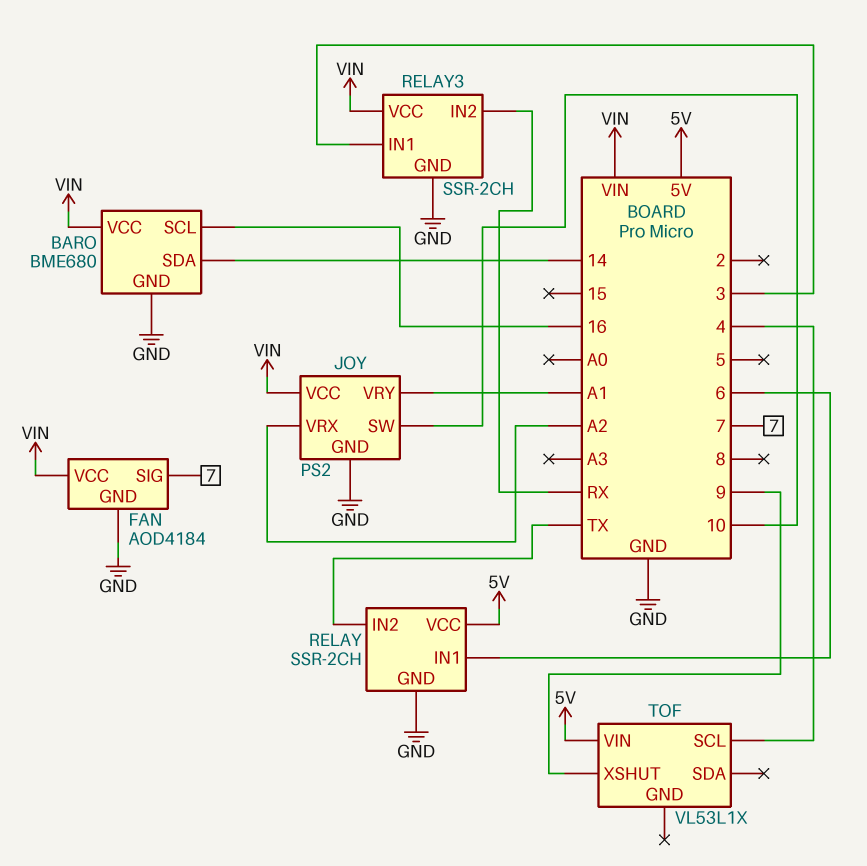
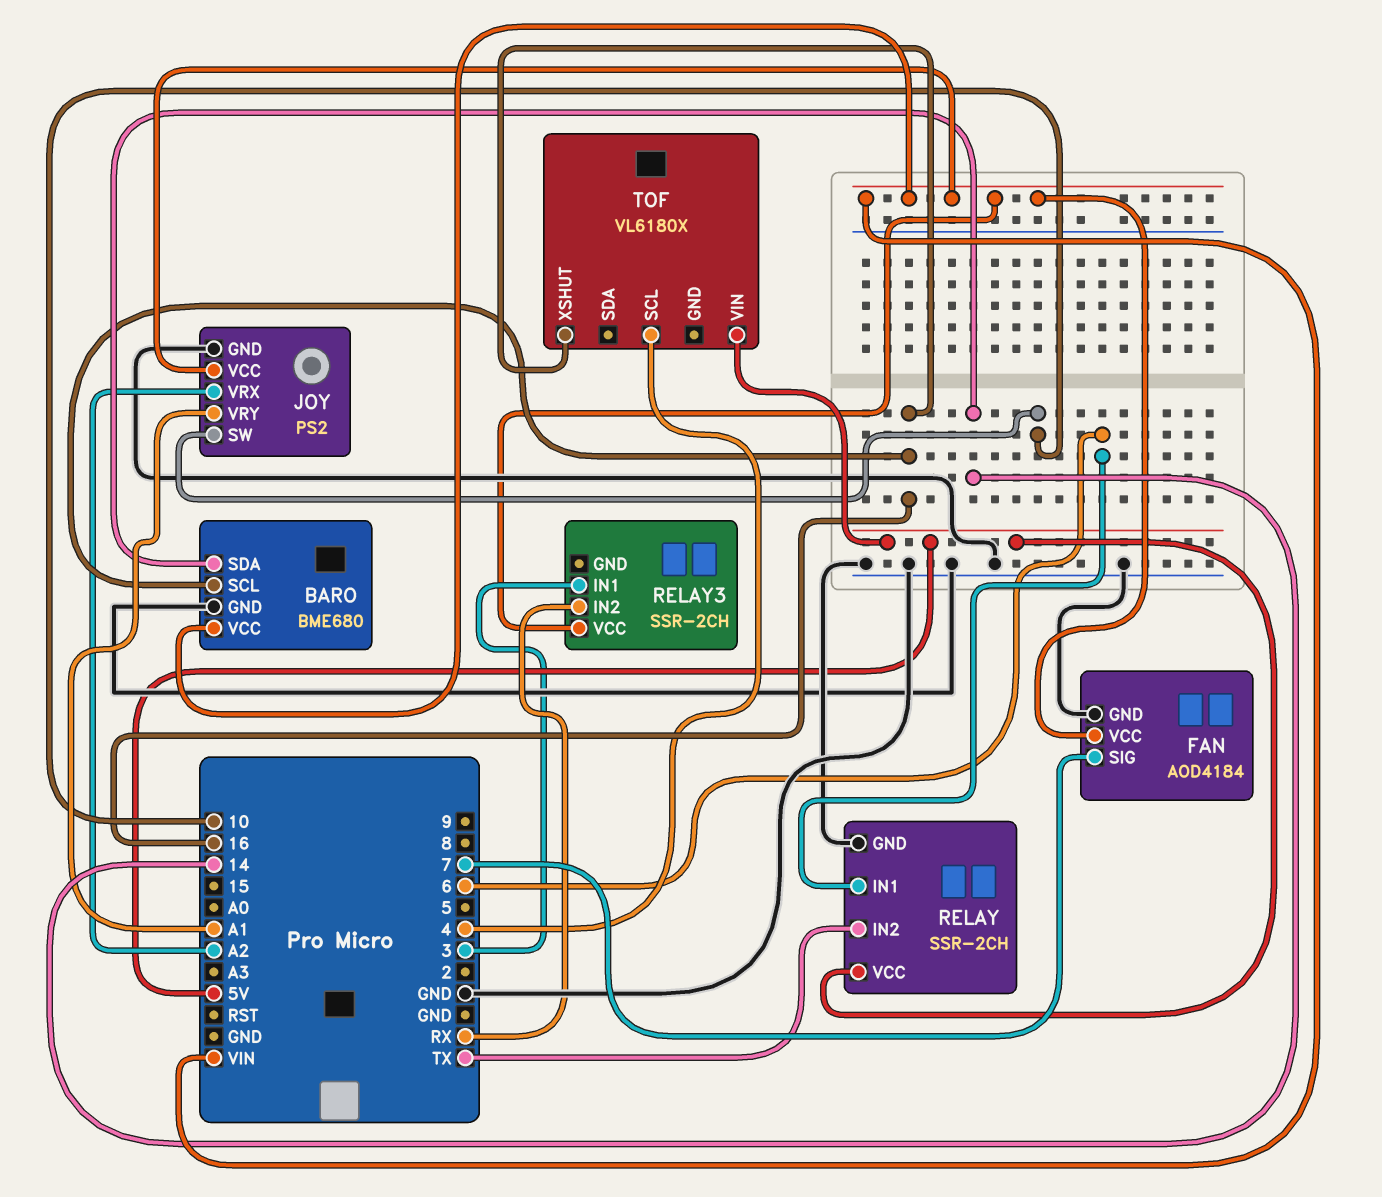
RELAY3 pin GND: GND -> none
TOF: VL53L1X -> VL6180X
TOF pin XSHUT: 9 -> 16

